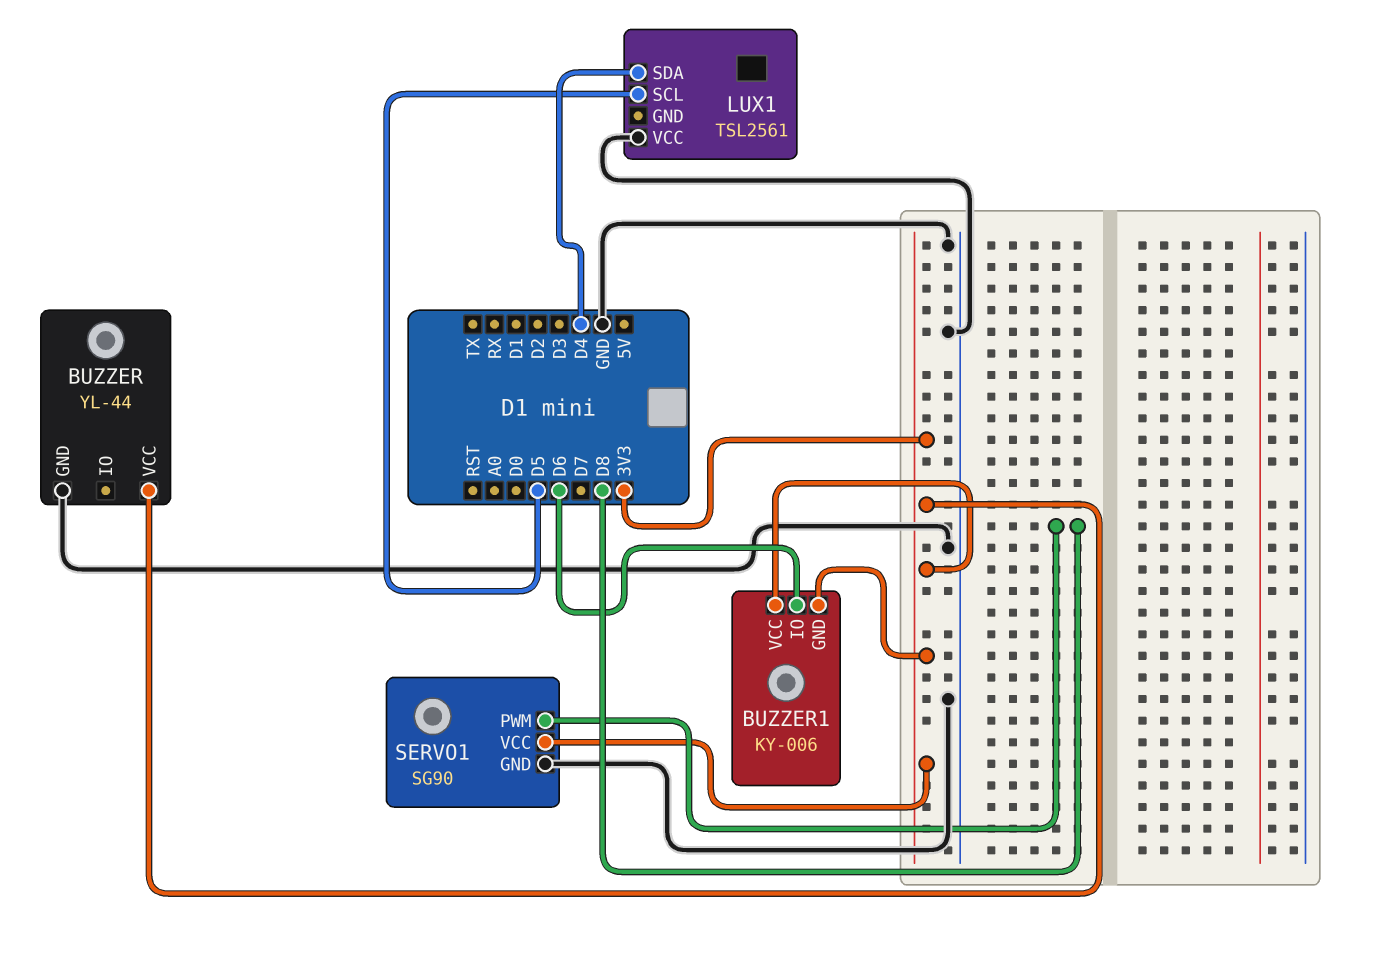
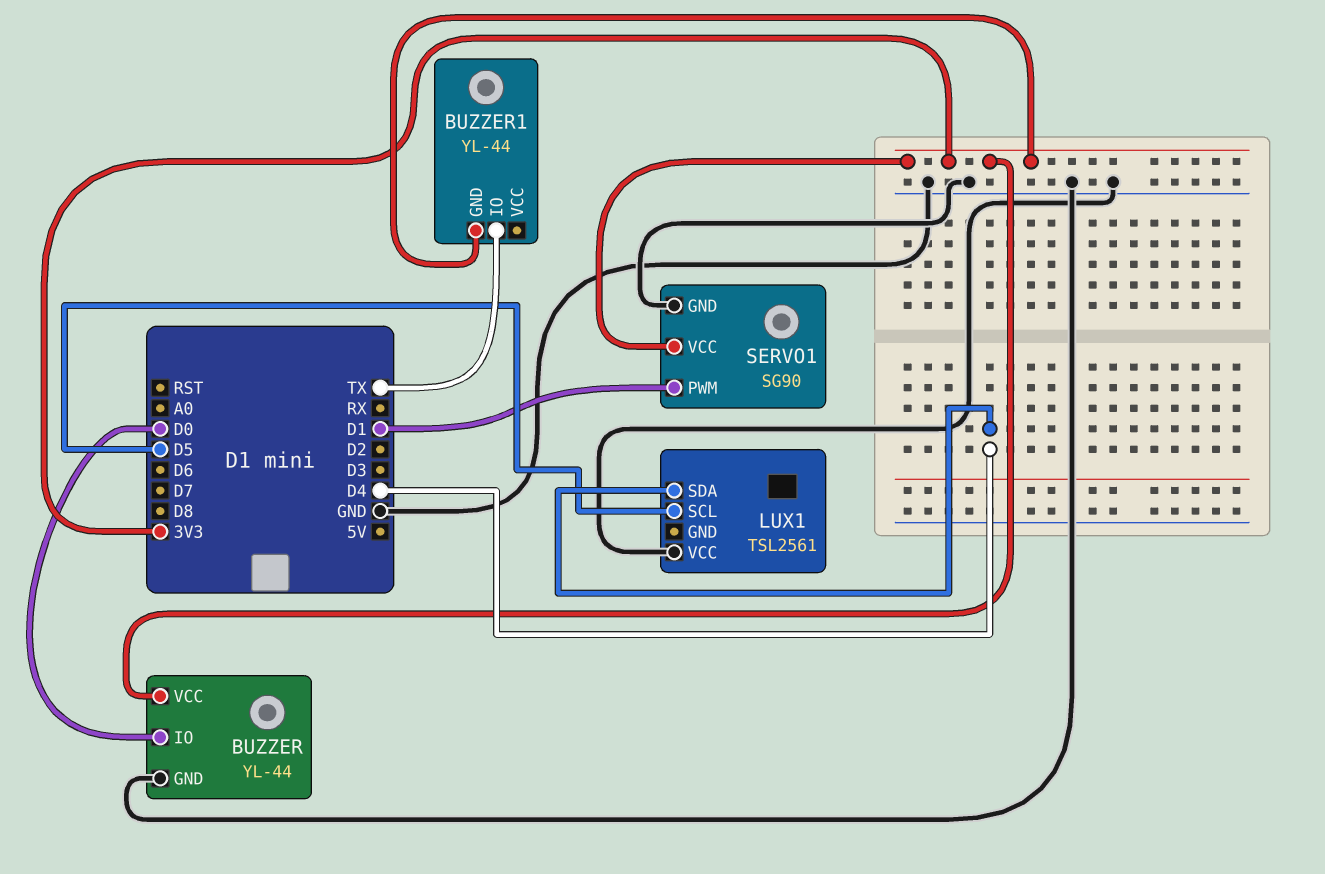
BUZZER pin IO: none -> D0
BUZZER1: KY-006 -> YL-44
BUZZER1 pin IO: D6 -> TX
BUZZER1 pin VCC: 3V3 -> none
SERVO1 pin PWM: D8 -> D1

